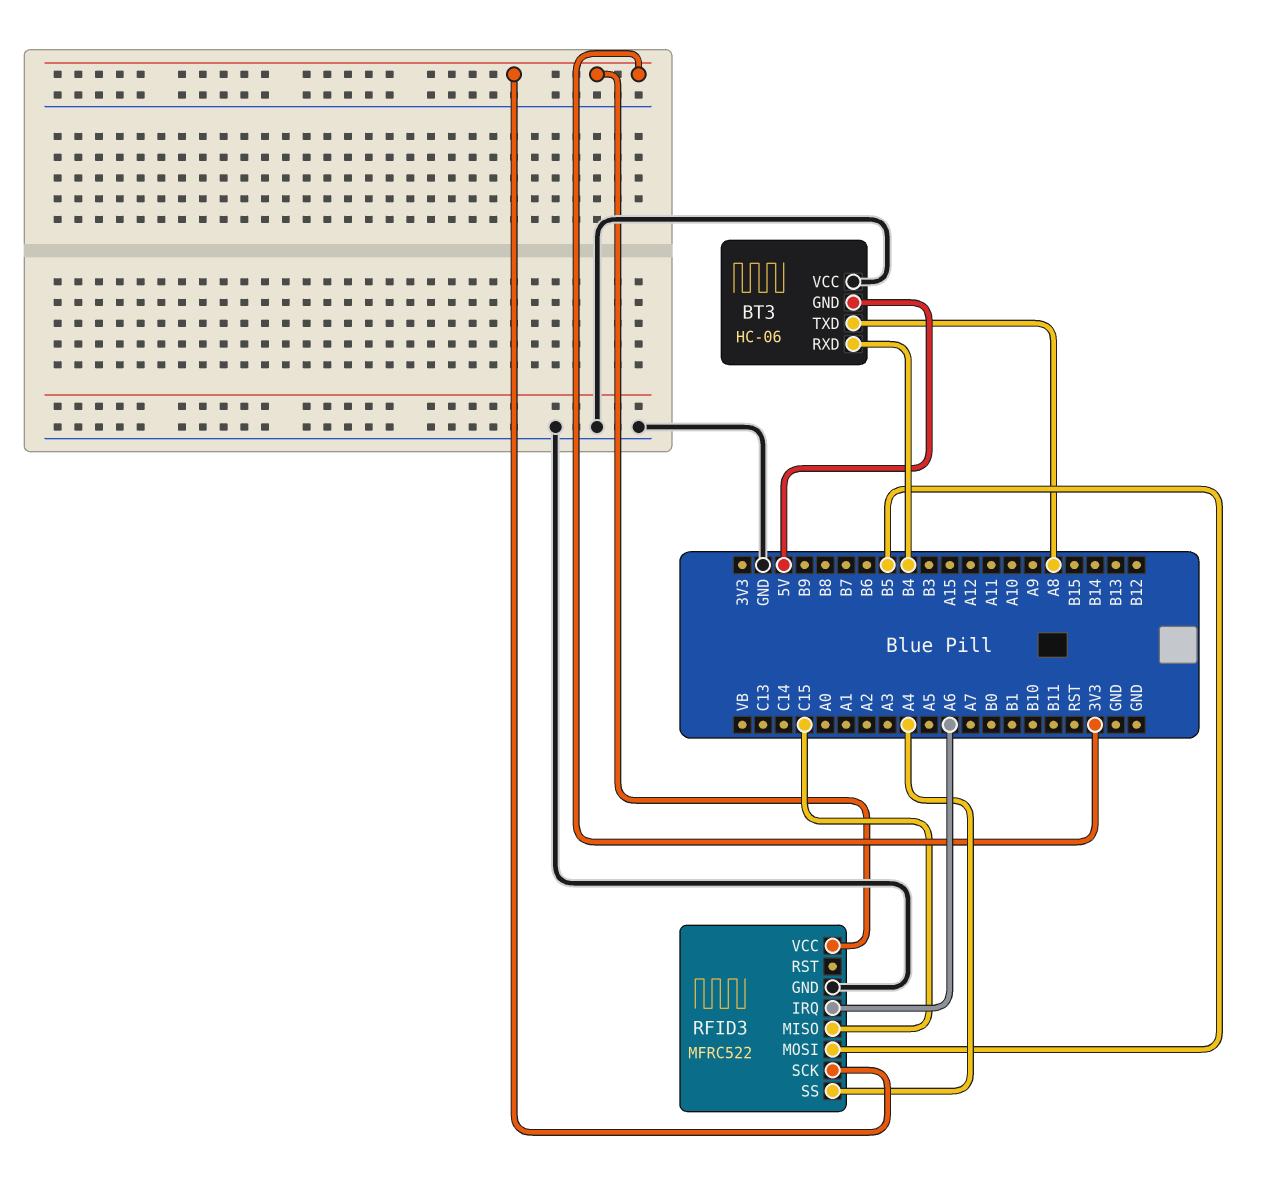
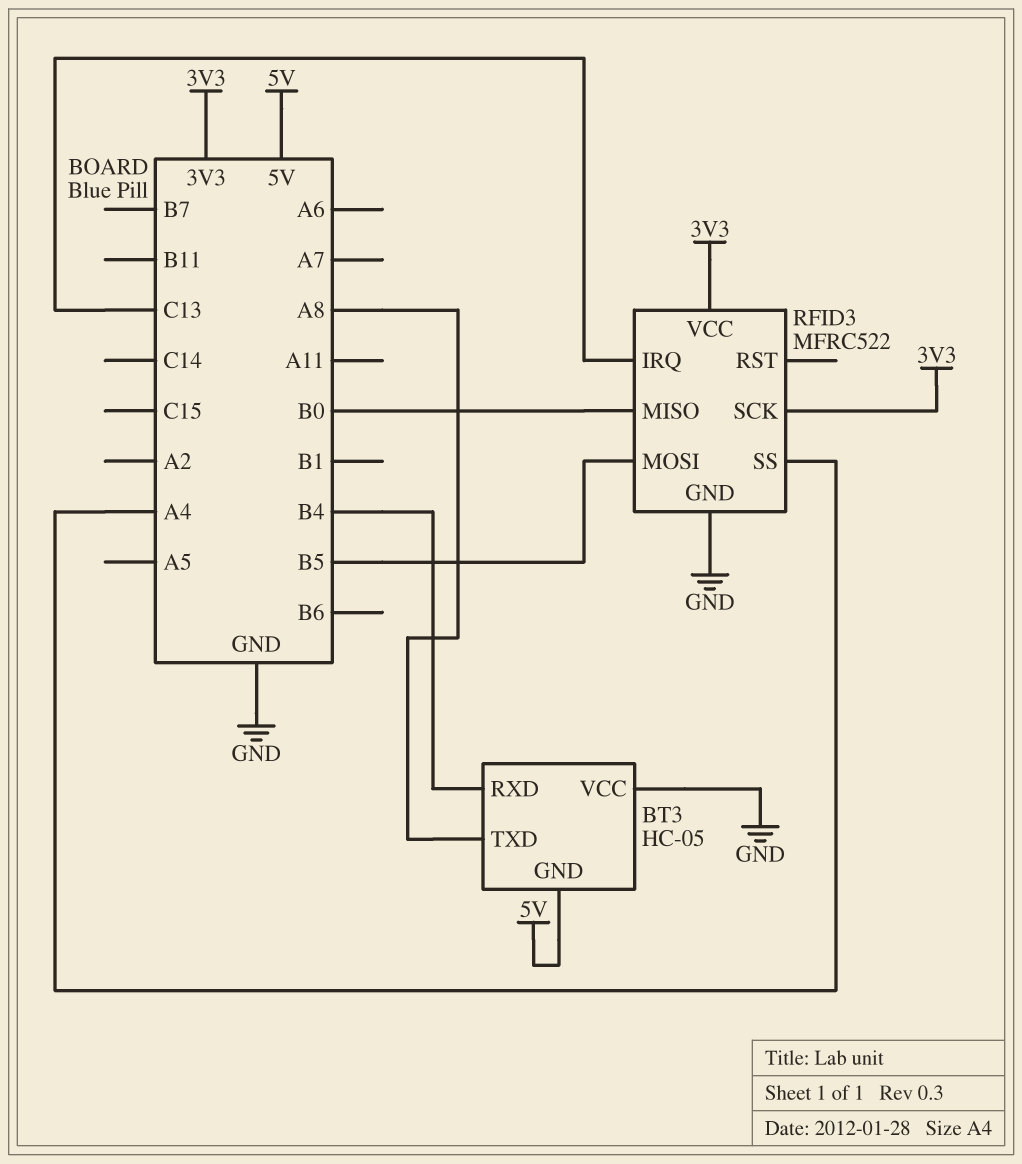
BT3: HC-06 -> HC-05
RFID3 pin IRQ: A6 -> C13
RFID3 pin MISO: C15 -> B0

